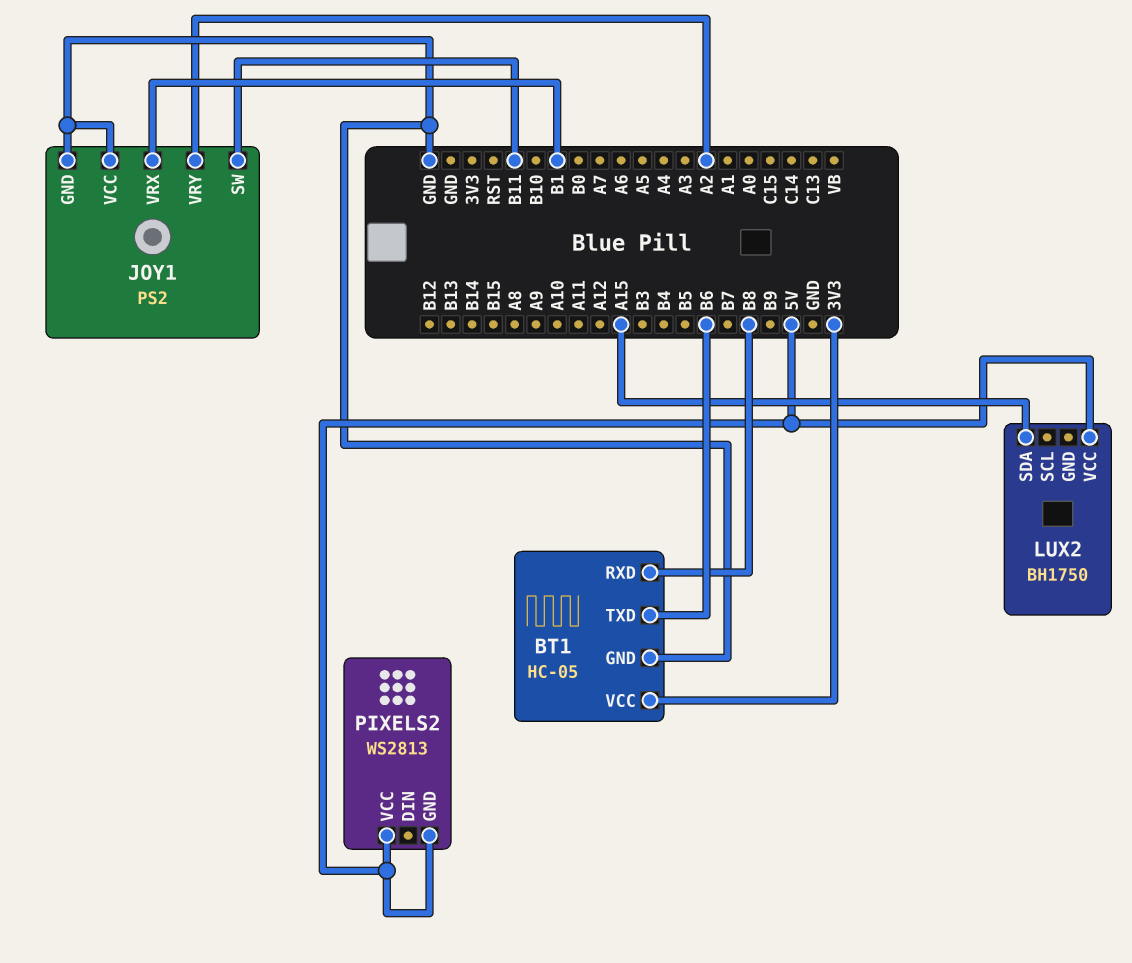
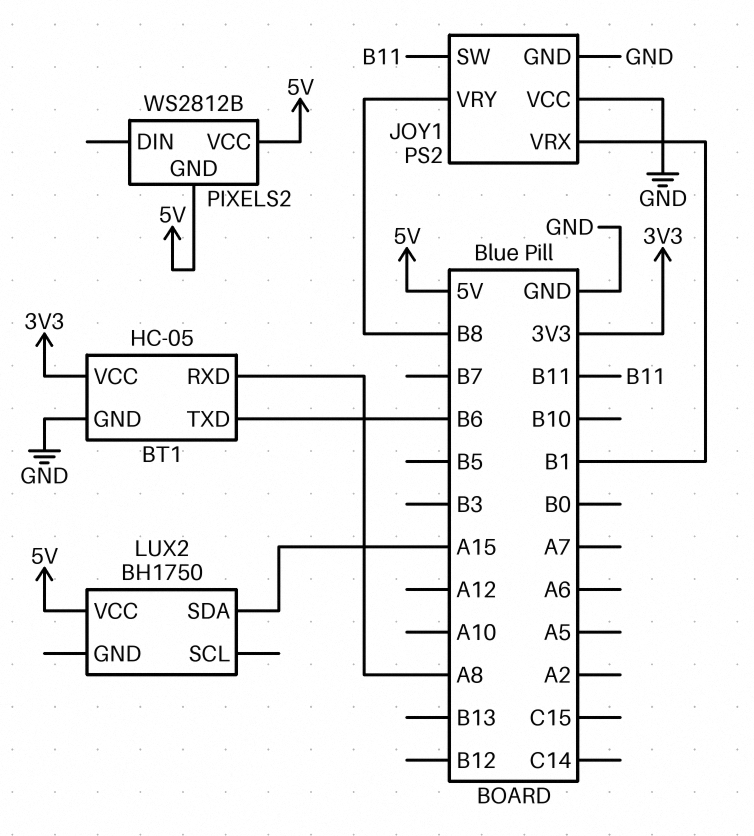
BT1 pin RXD: B8 -> A8
JOY1 pin VRY: A2 -> B8
PIXELS2: WS2813 -> WS2812B

